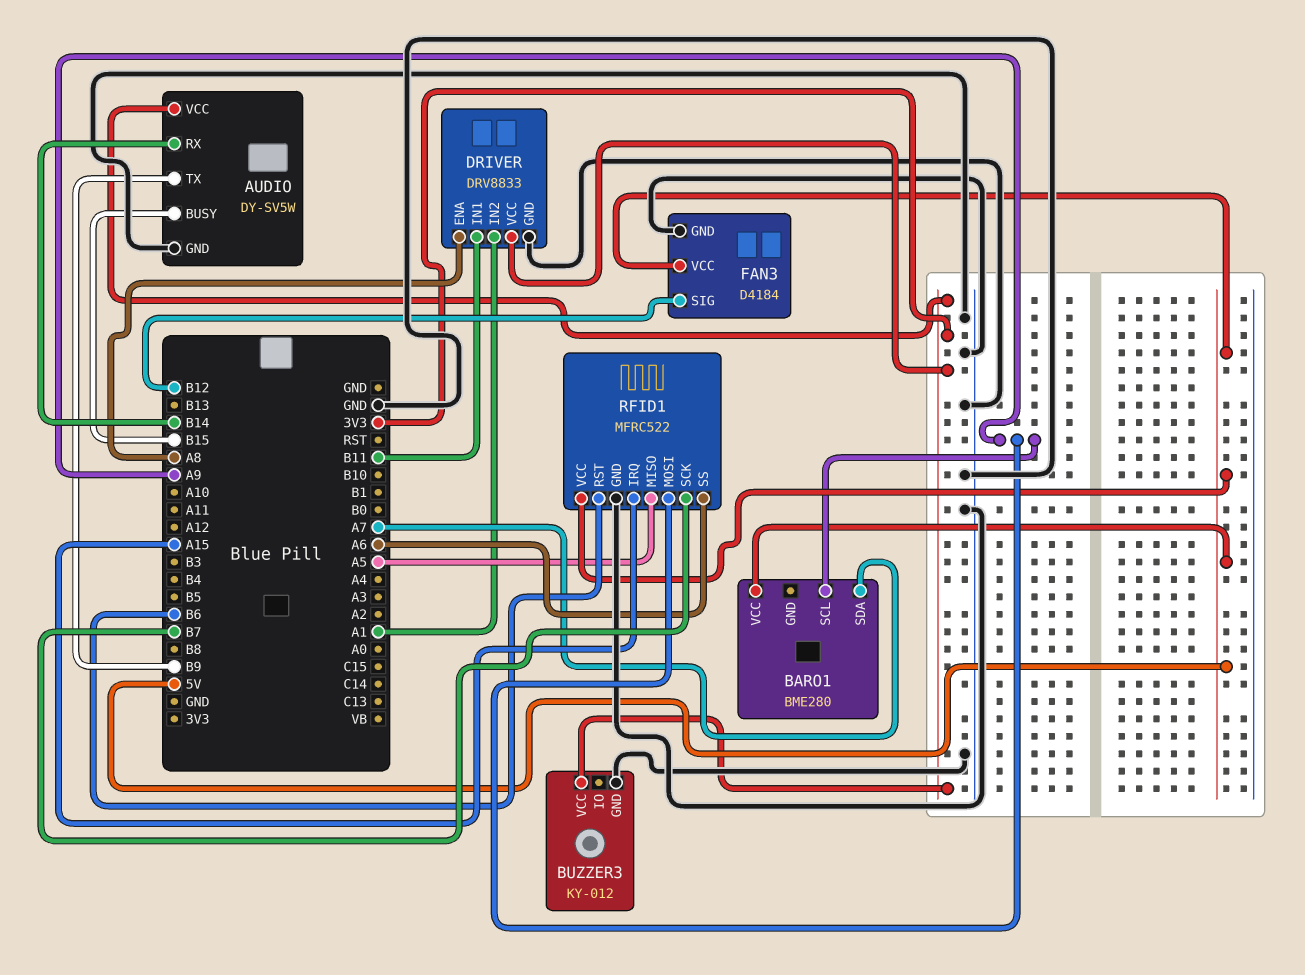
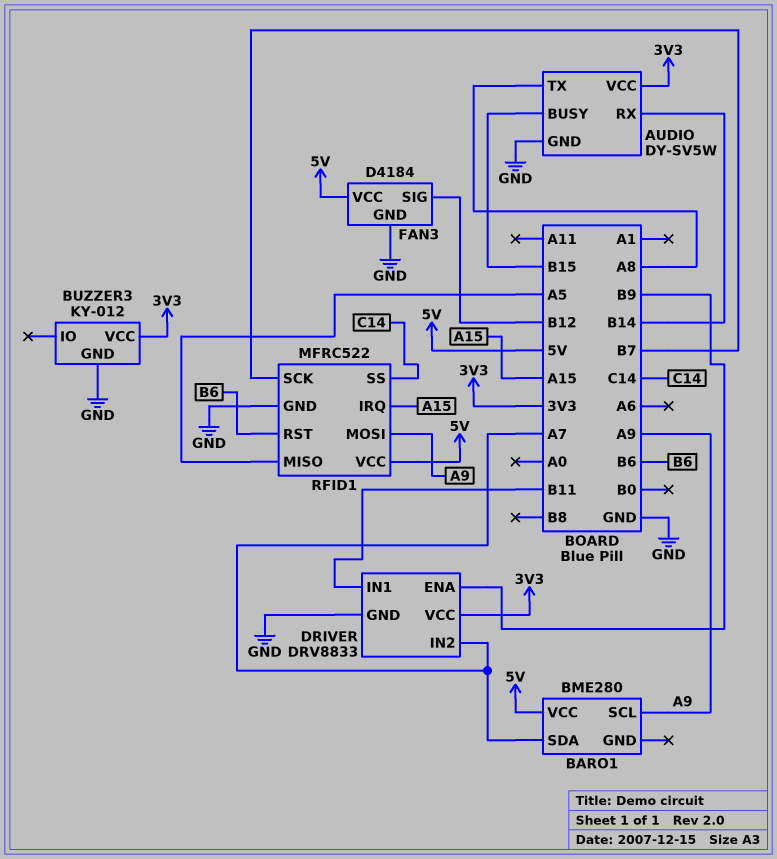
AUDIO pin TX: B9 -> A8
DRIVER pin ENA: A8 -> B9
DRIVER pin IN2: A1 -> A7
RFID1 pin SS: A6 -> C14

